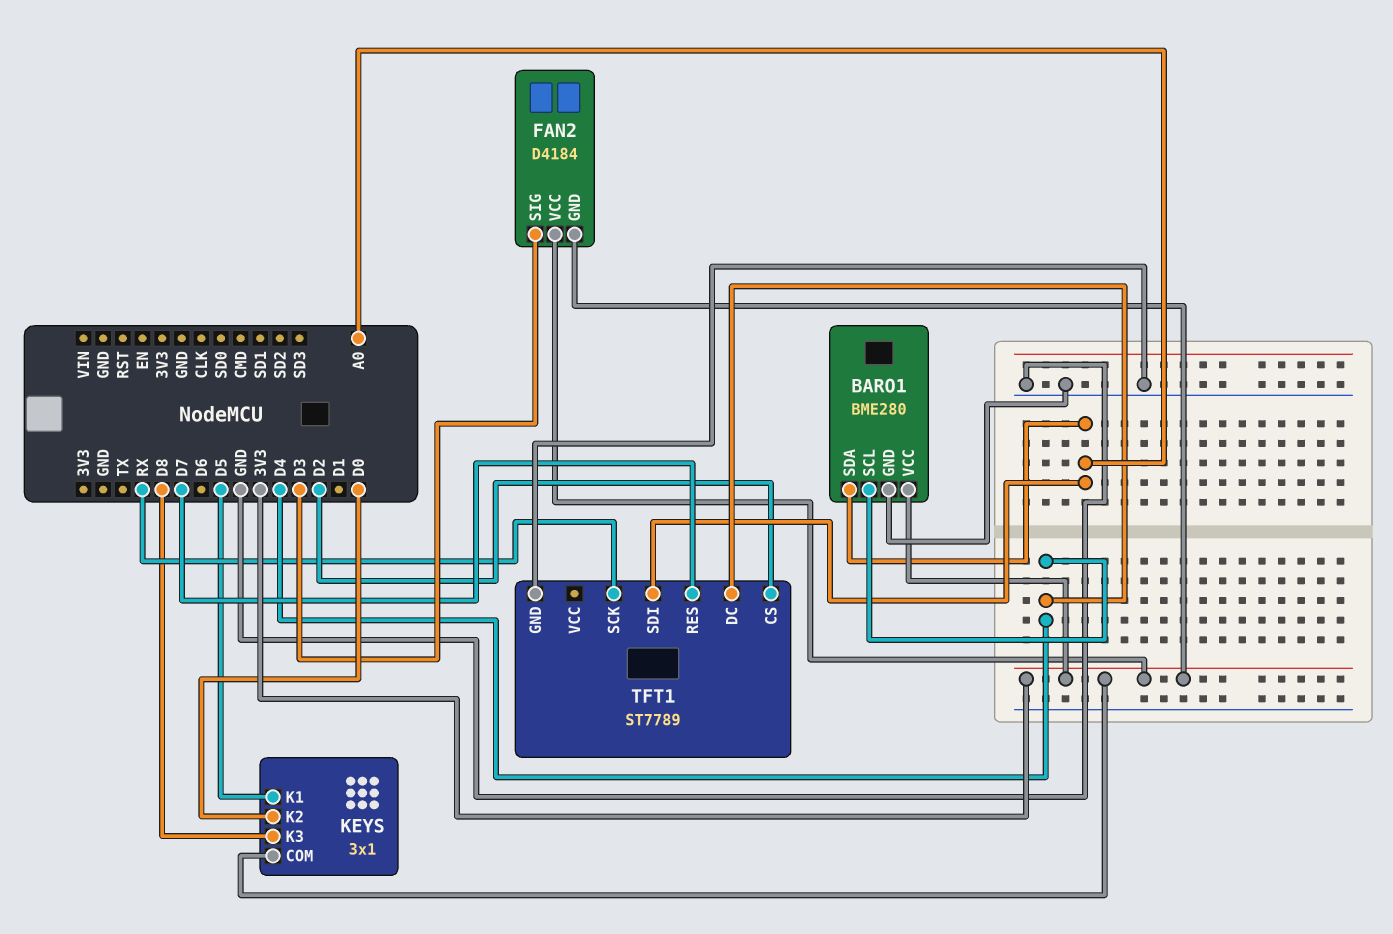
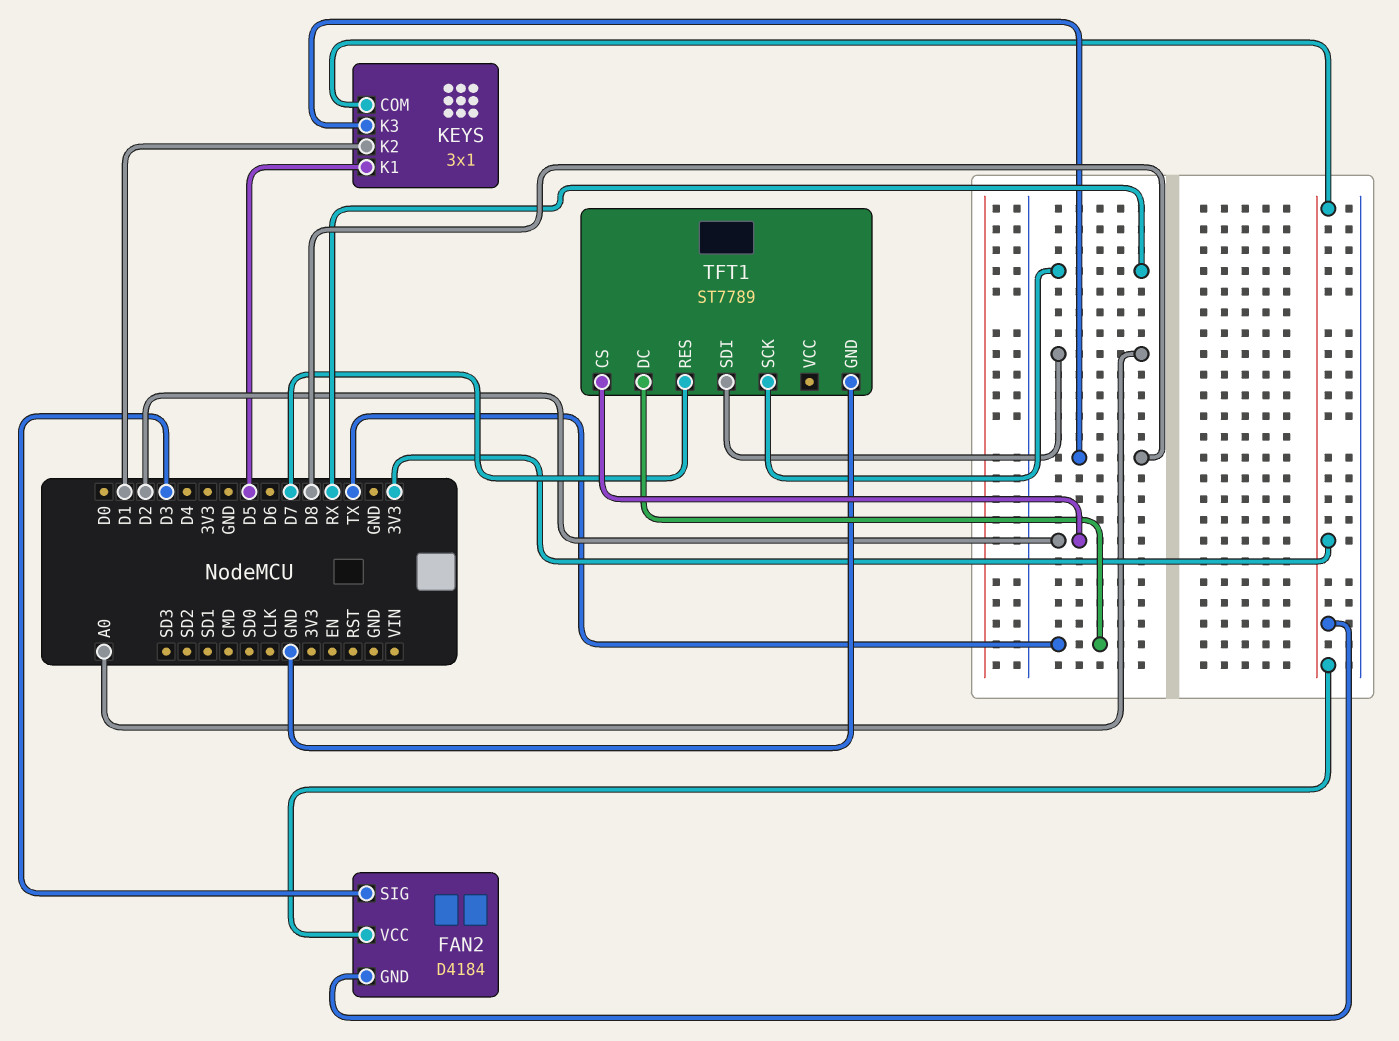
BARO1: BME280 -> none
BARO1 pin GND: GND -> none
BARO1 pin SCL: D4 -> none
BARO1 pin SDA: A0 -> none
BARO1 pin VCC: 3V3 -> none
KEYS pin K2: D0 -> D1
TFT1 pin DC: D4 -> TX

